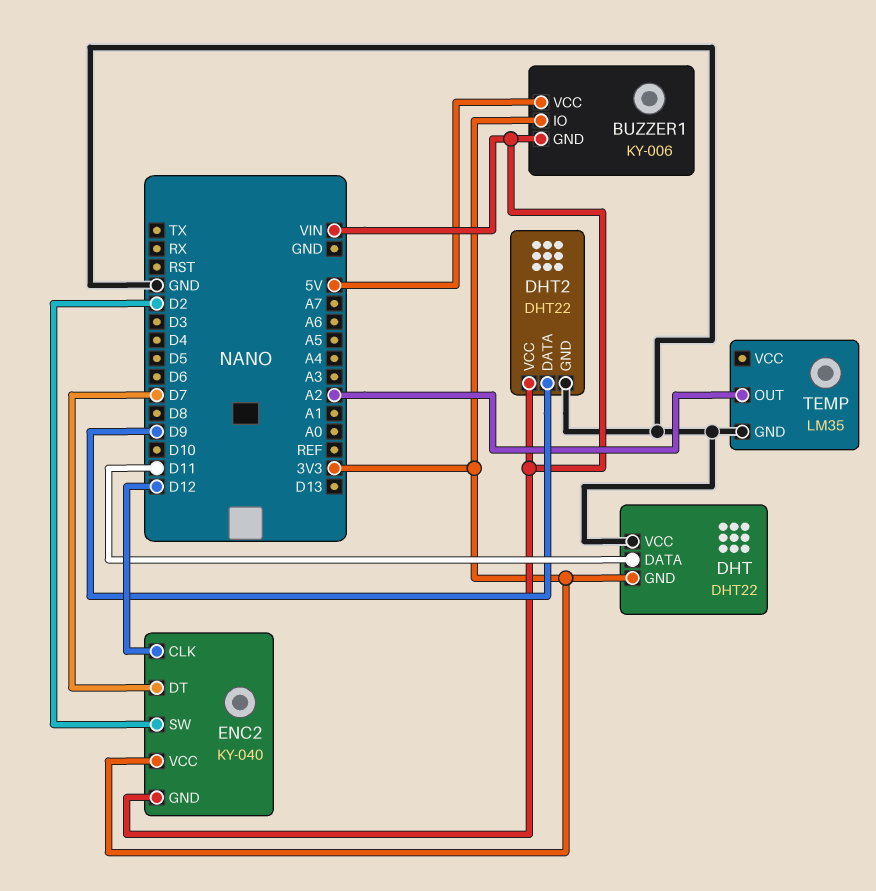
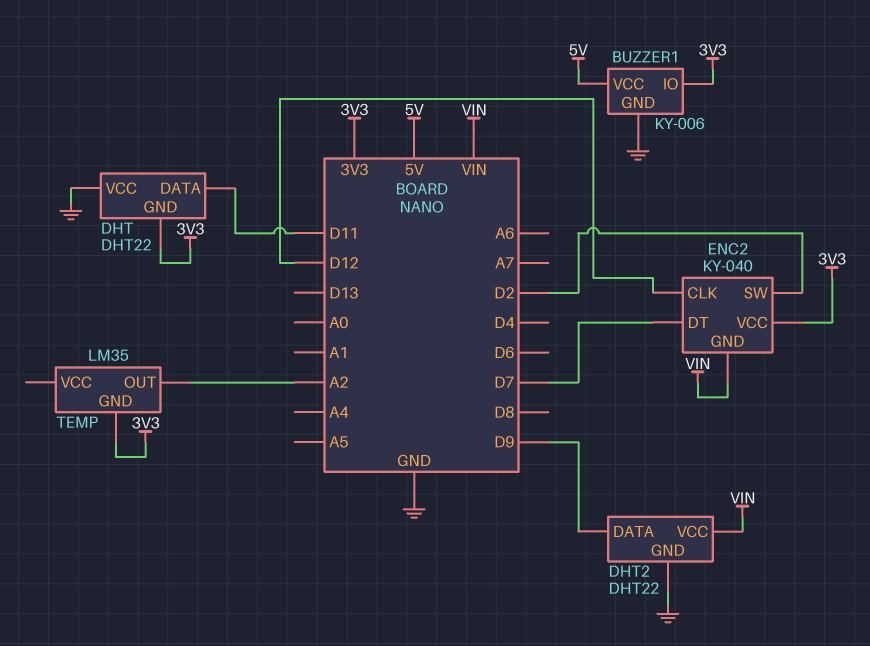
BUZZER1 pin GND: VIN -> GND
TEMP pin GND: GND -> 3V3

